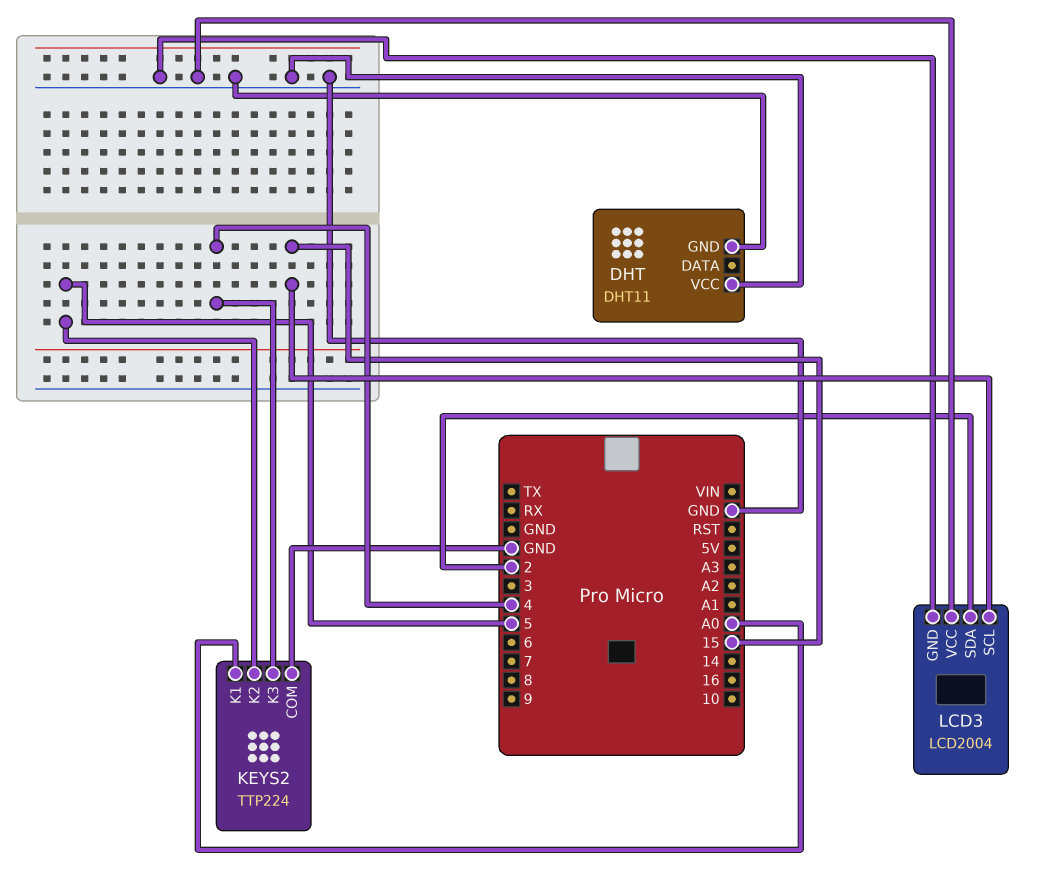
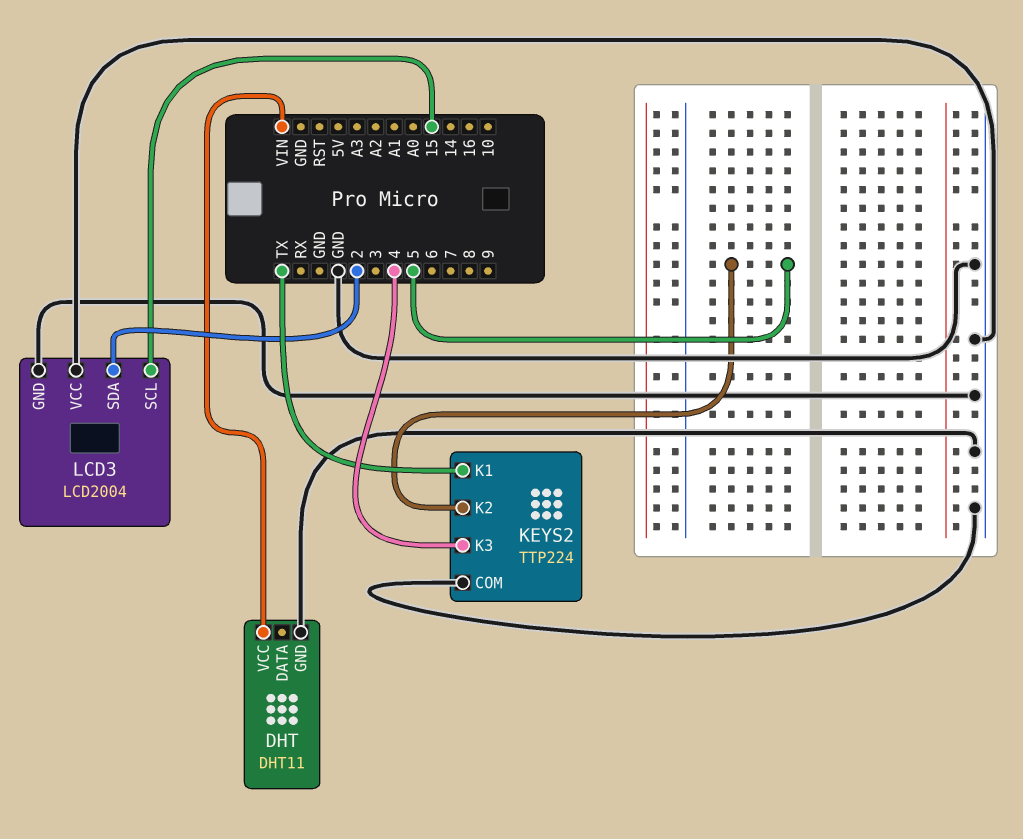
DHT pin VCC: GND -> VIN
KEYS2 pin K1: A0 -> TX

